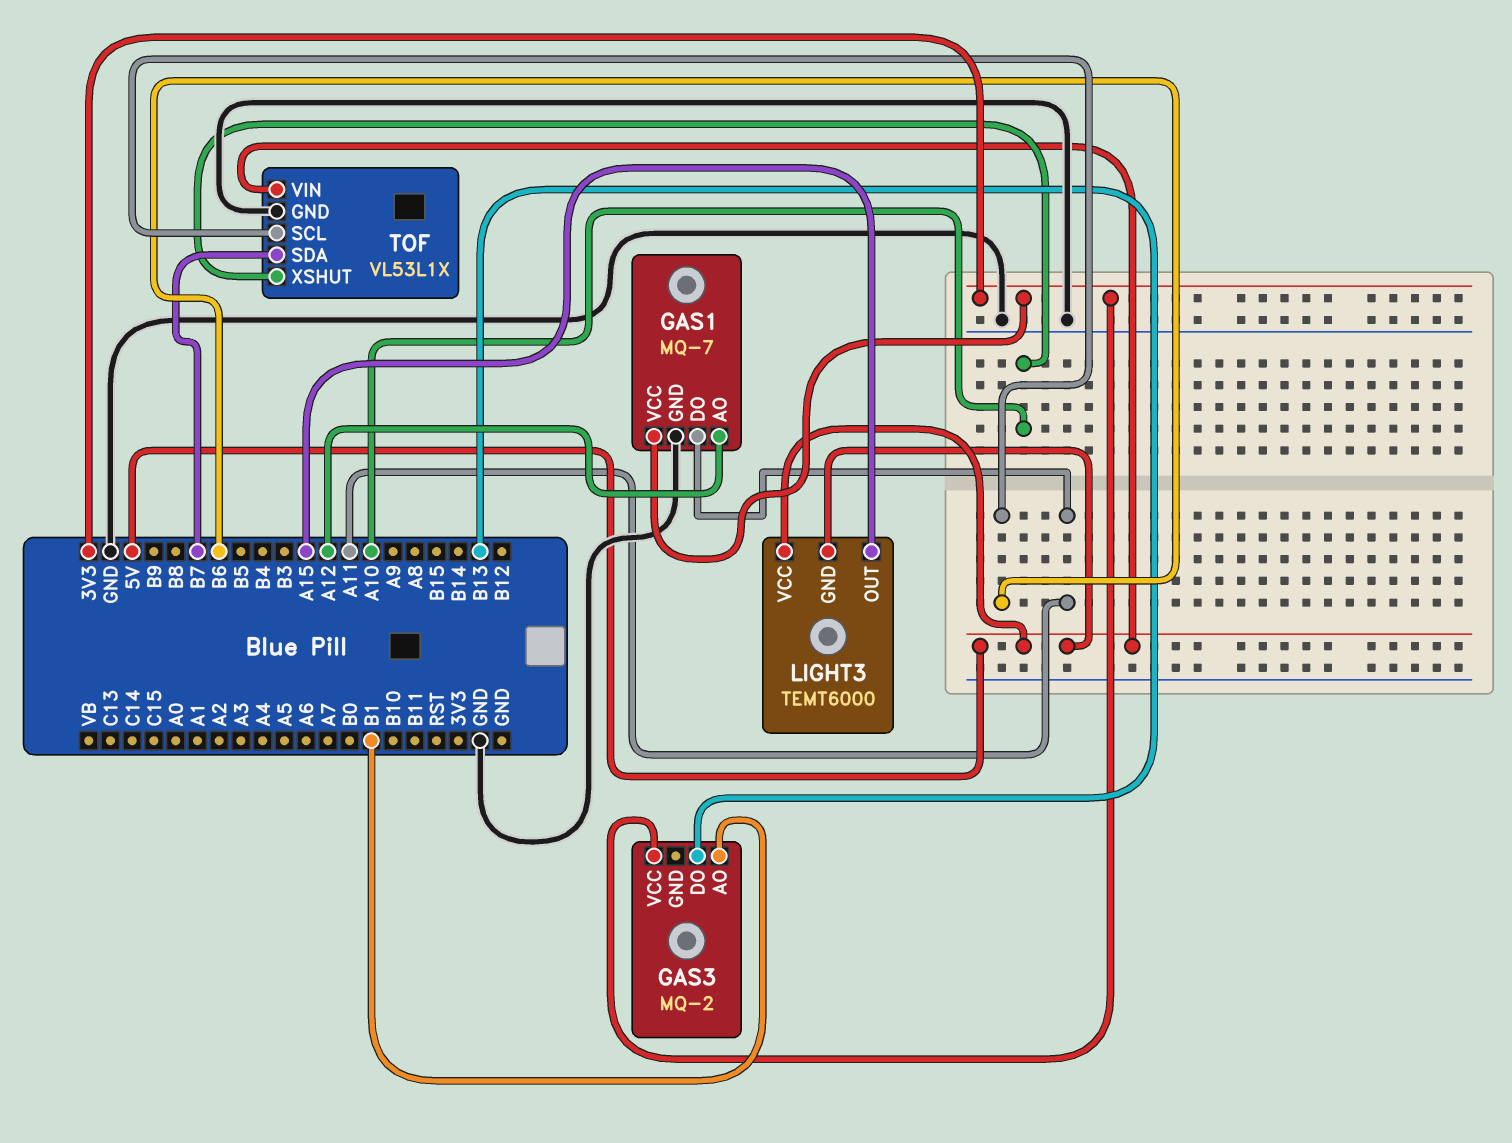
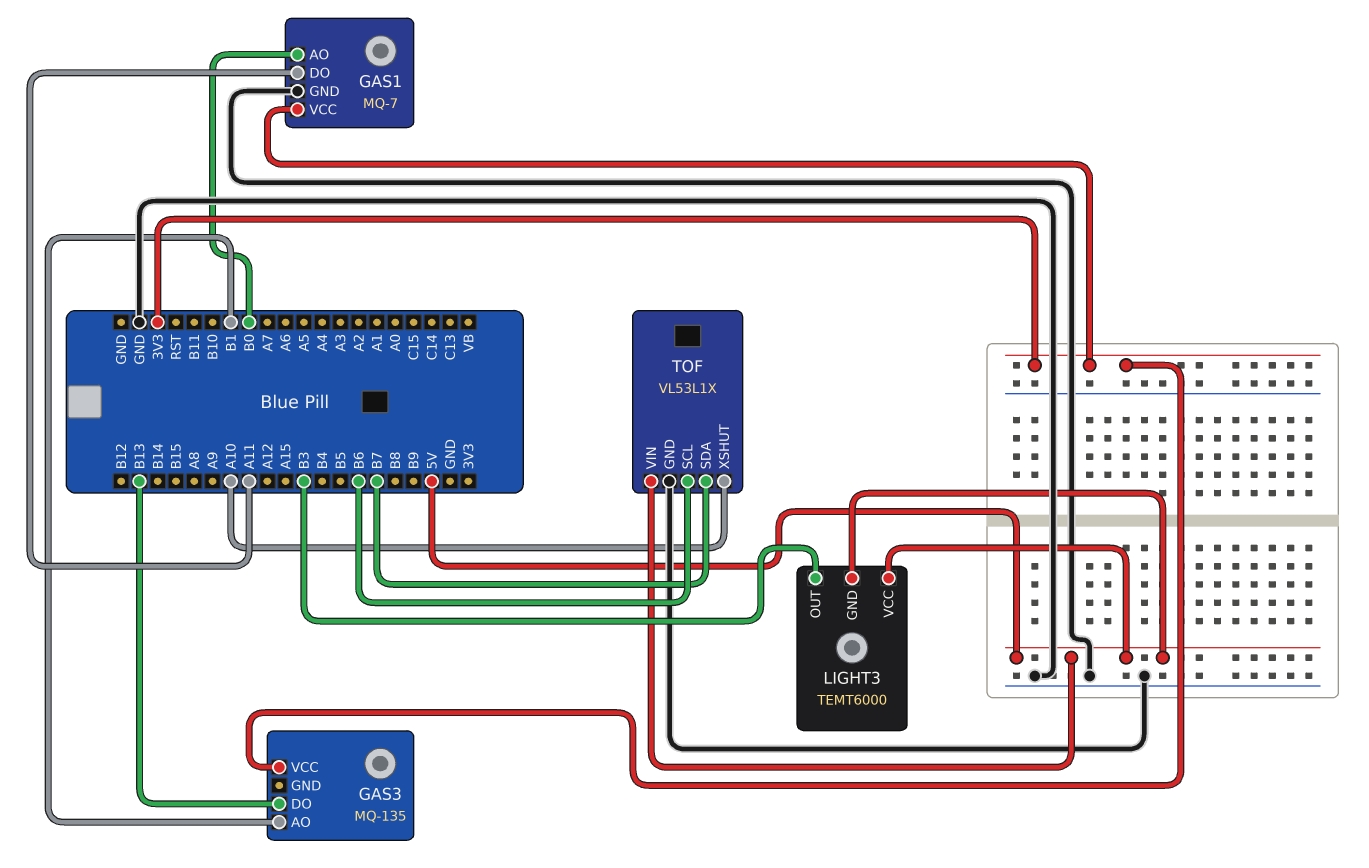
GAS1 pin AO: A12 -> B0
GAS3: MQ-2 -> MQ-135
LIGHT3 pin OUT: A15 -> B3

